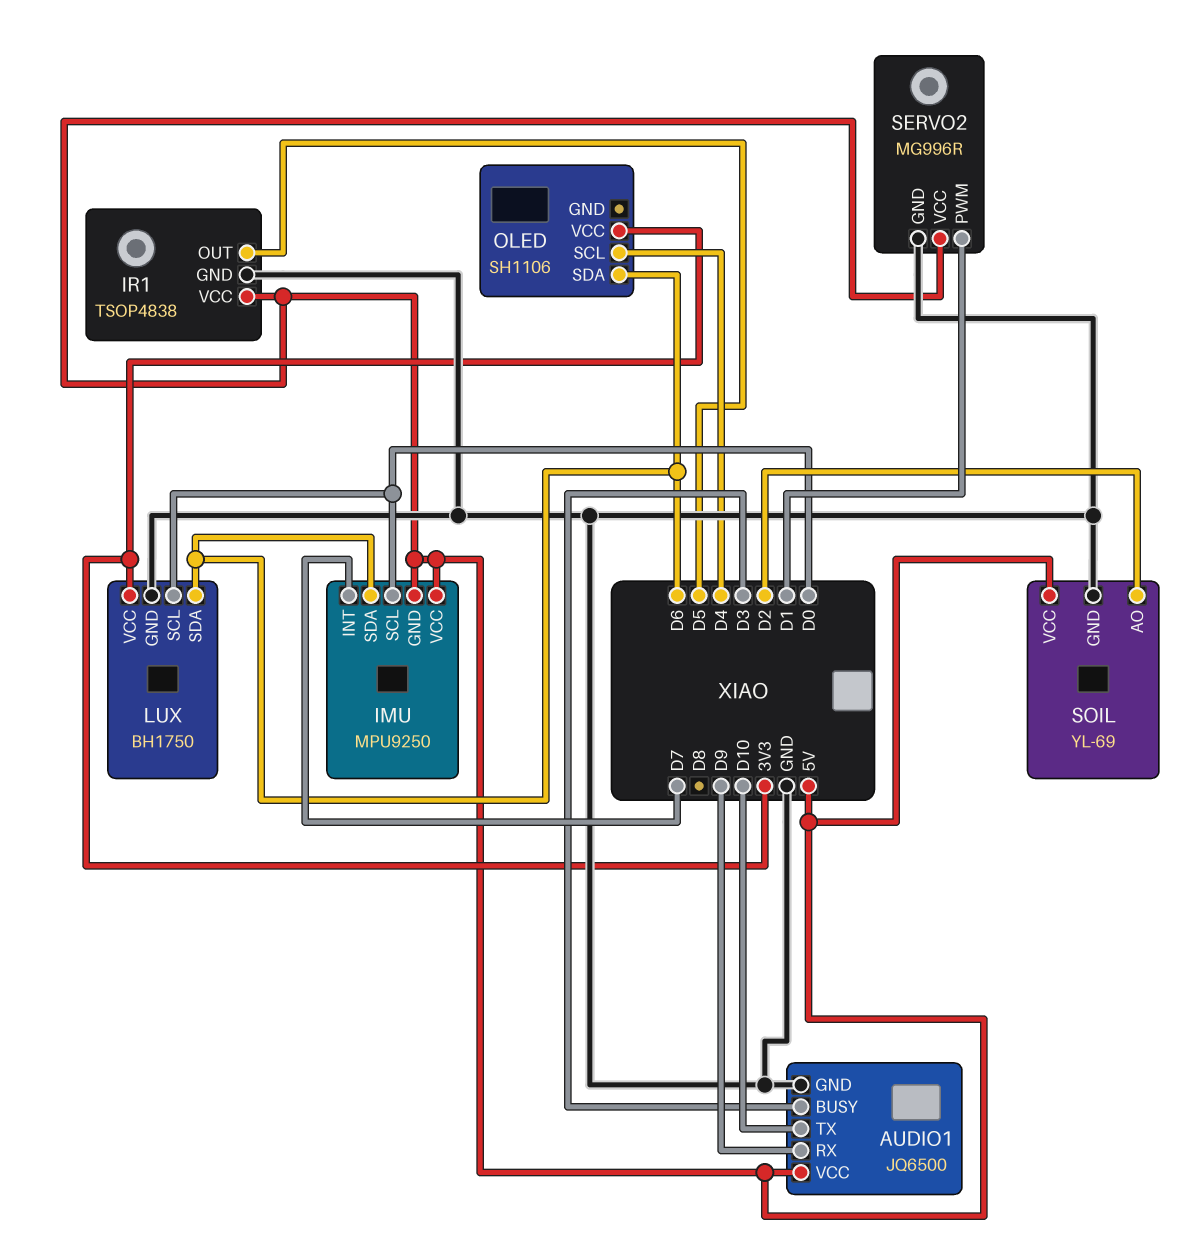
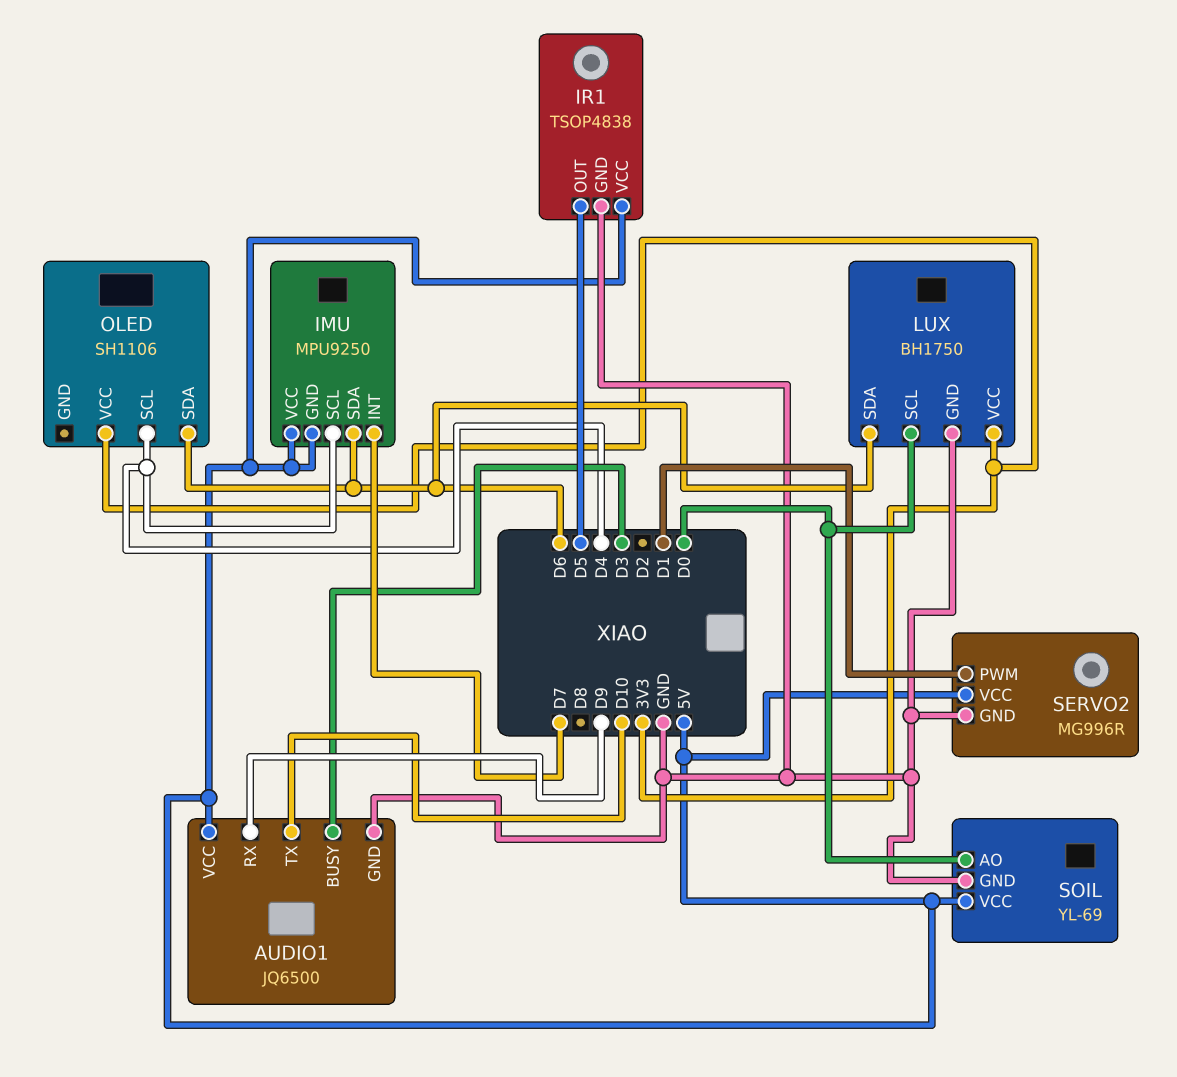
IMU pin SCL: D0 -> D4
SOIL pin AO: D2 -> D0

